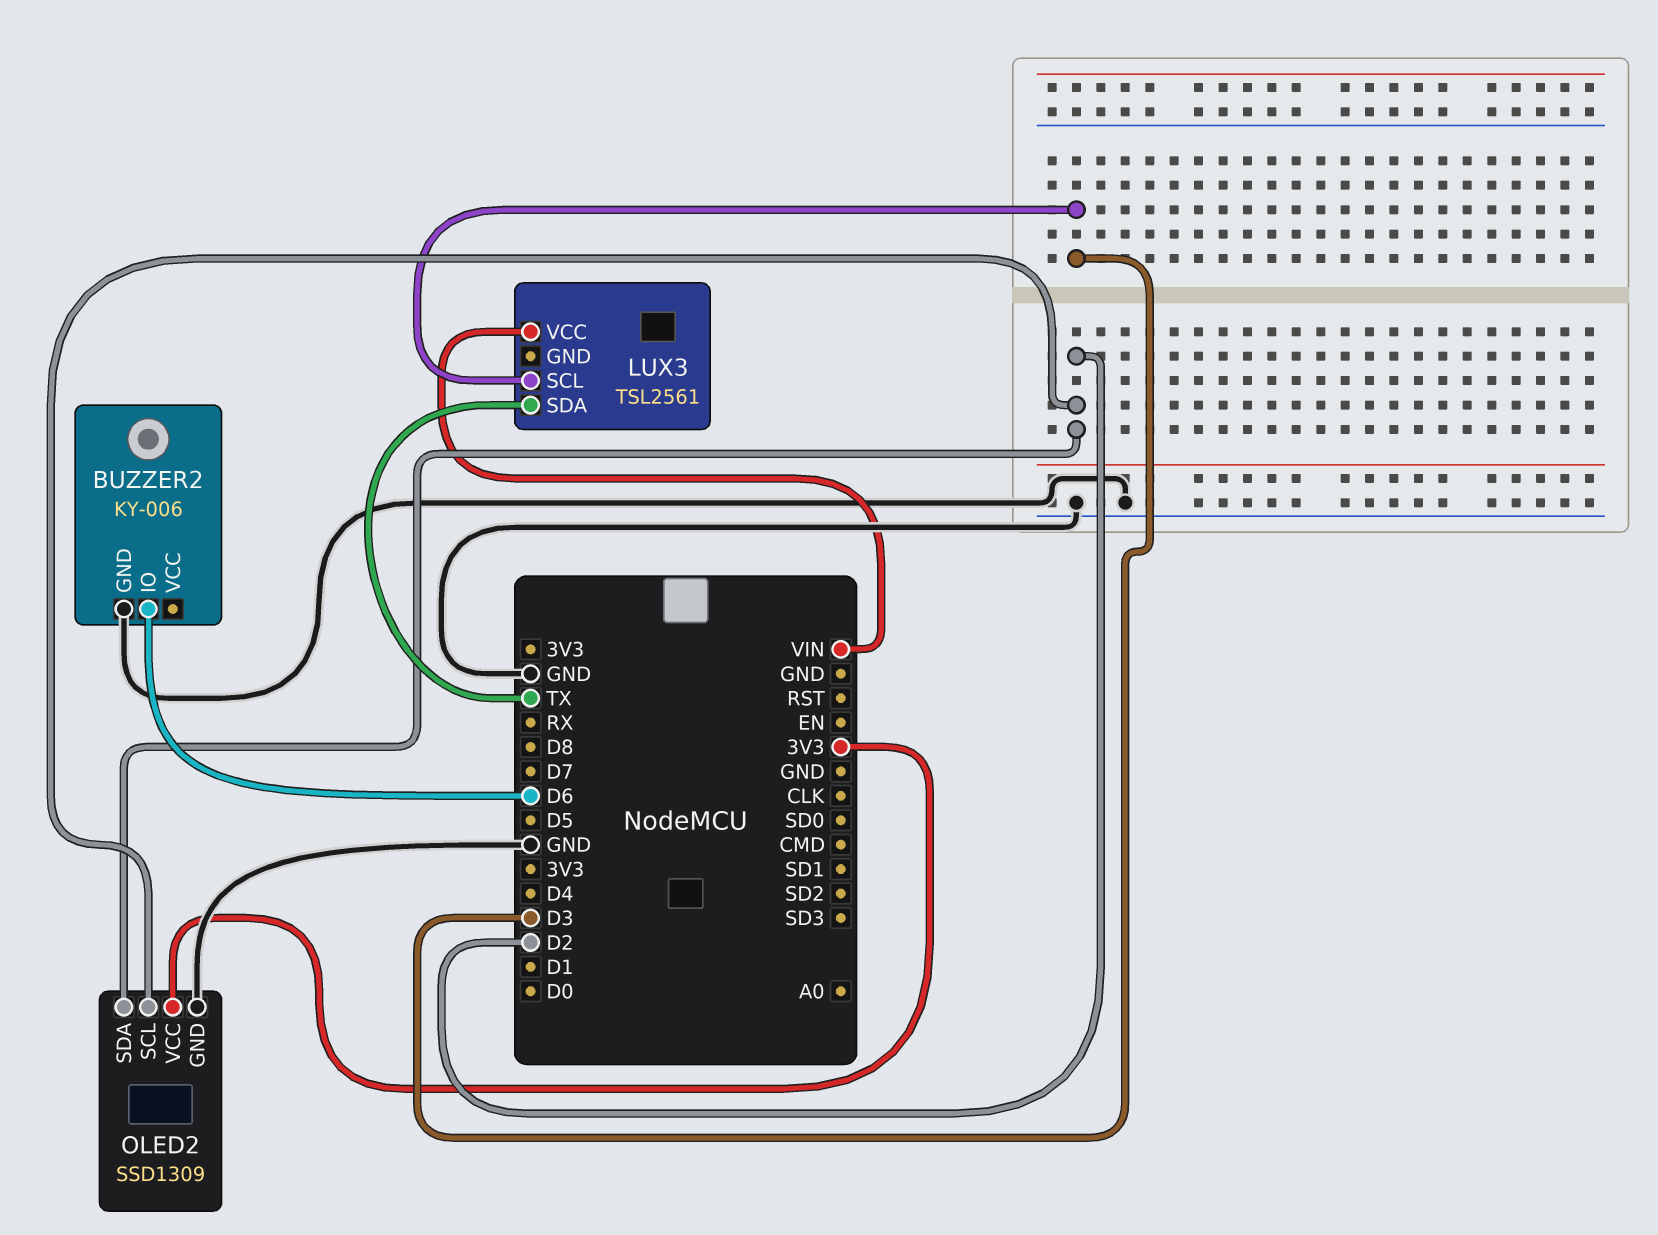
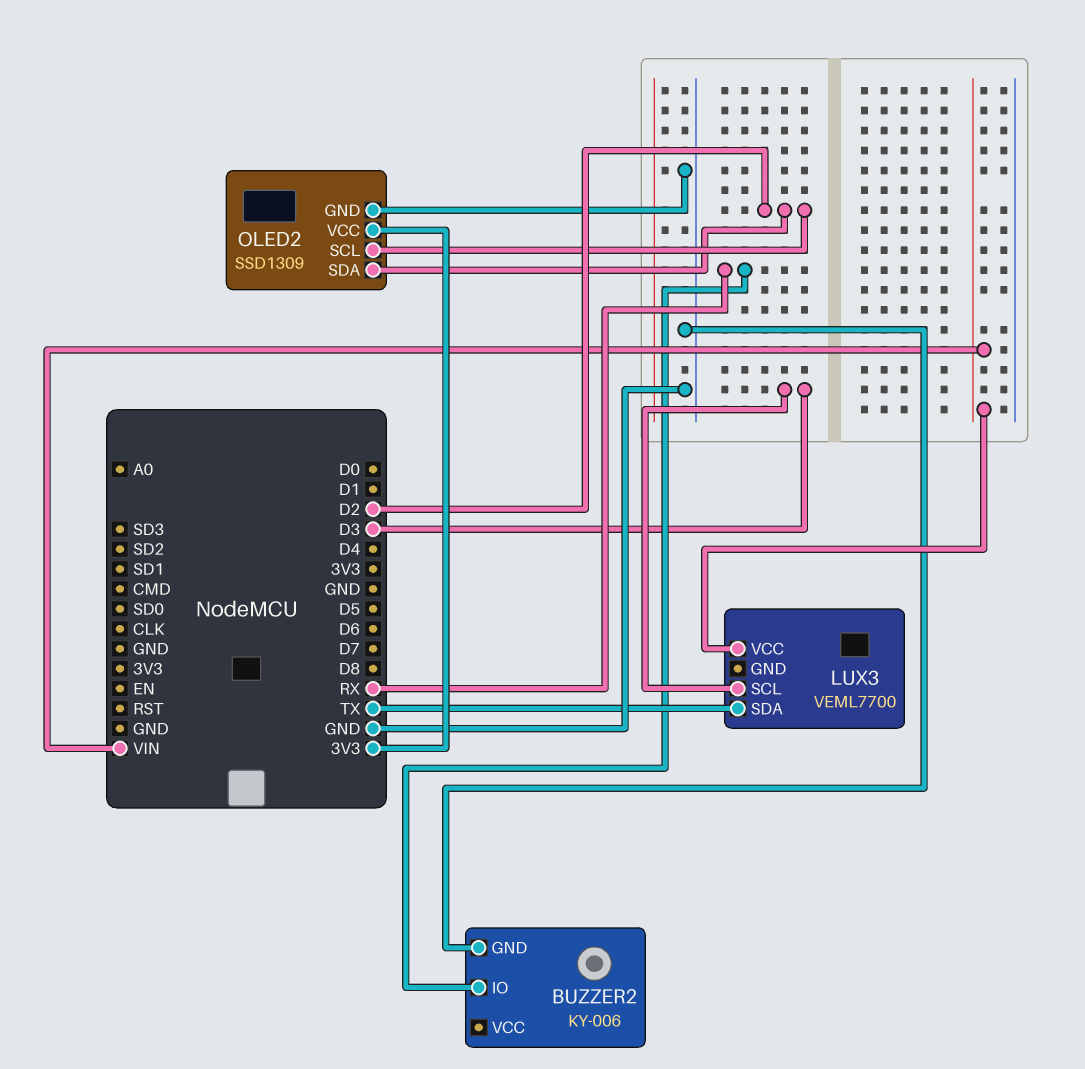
BUZZER2 pin IO: D6 -> RX
LUX3: TSL2561 -> VEML7700

